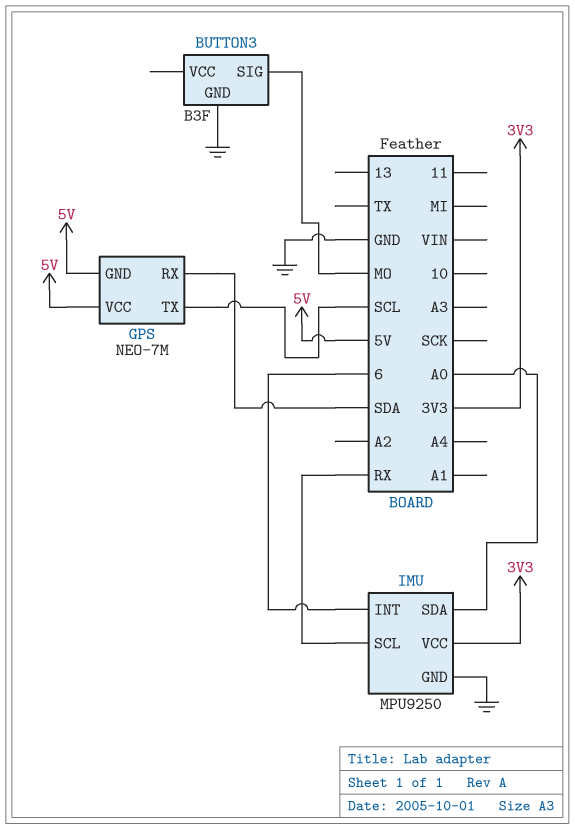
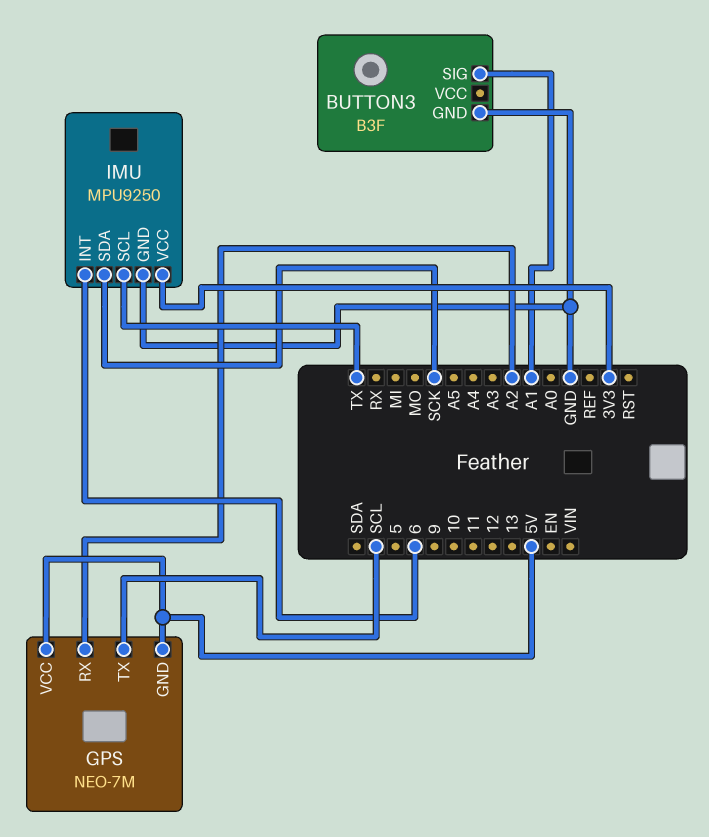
BUTTON3 pin SIG: MO -> A1
GPS pin RX: SDA -> A2
IMU pin SCL: RX -> TX
IMU pin SDA: A0 -> SCK

